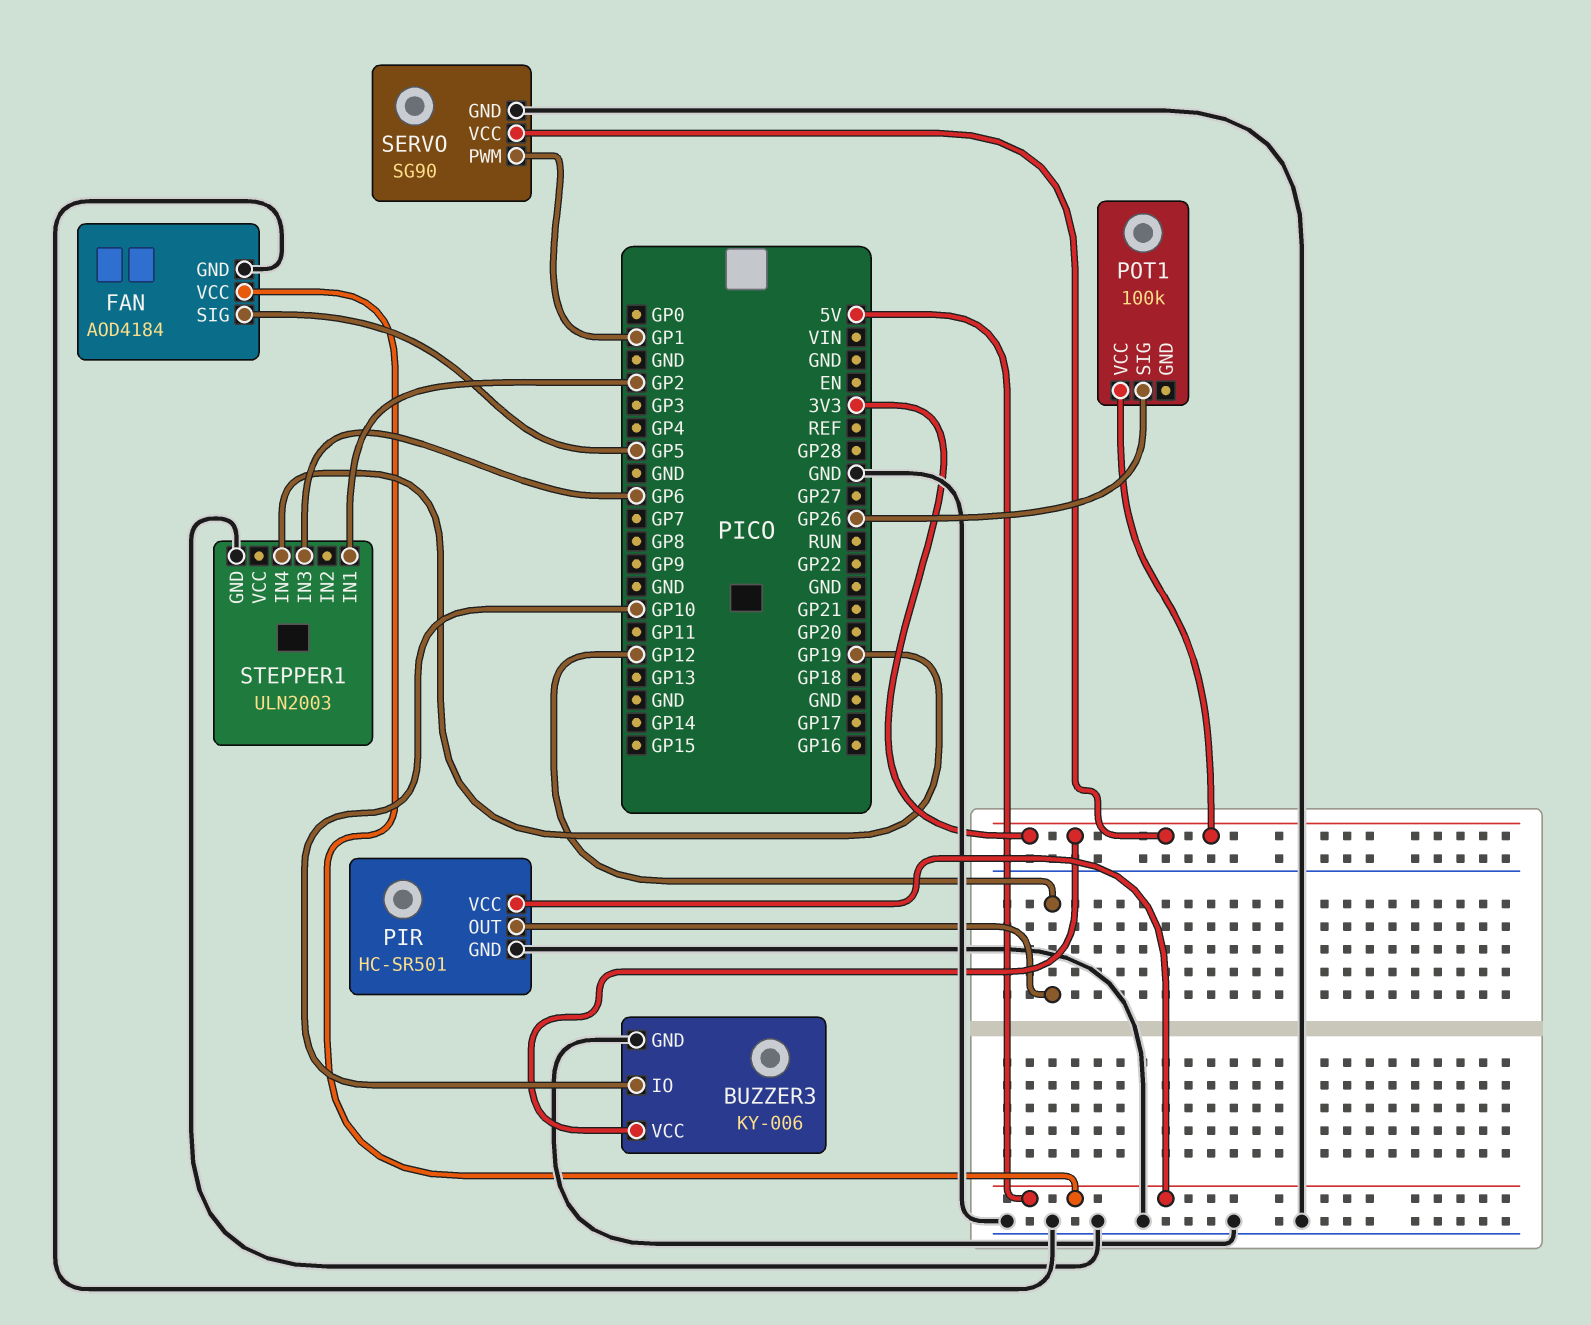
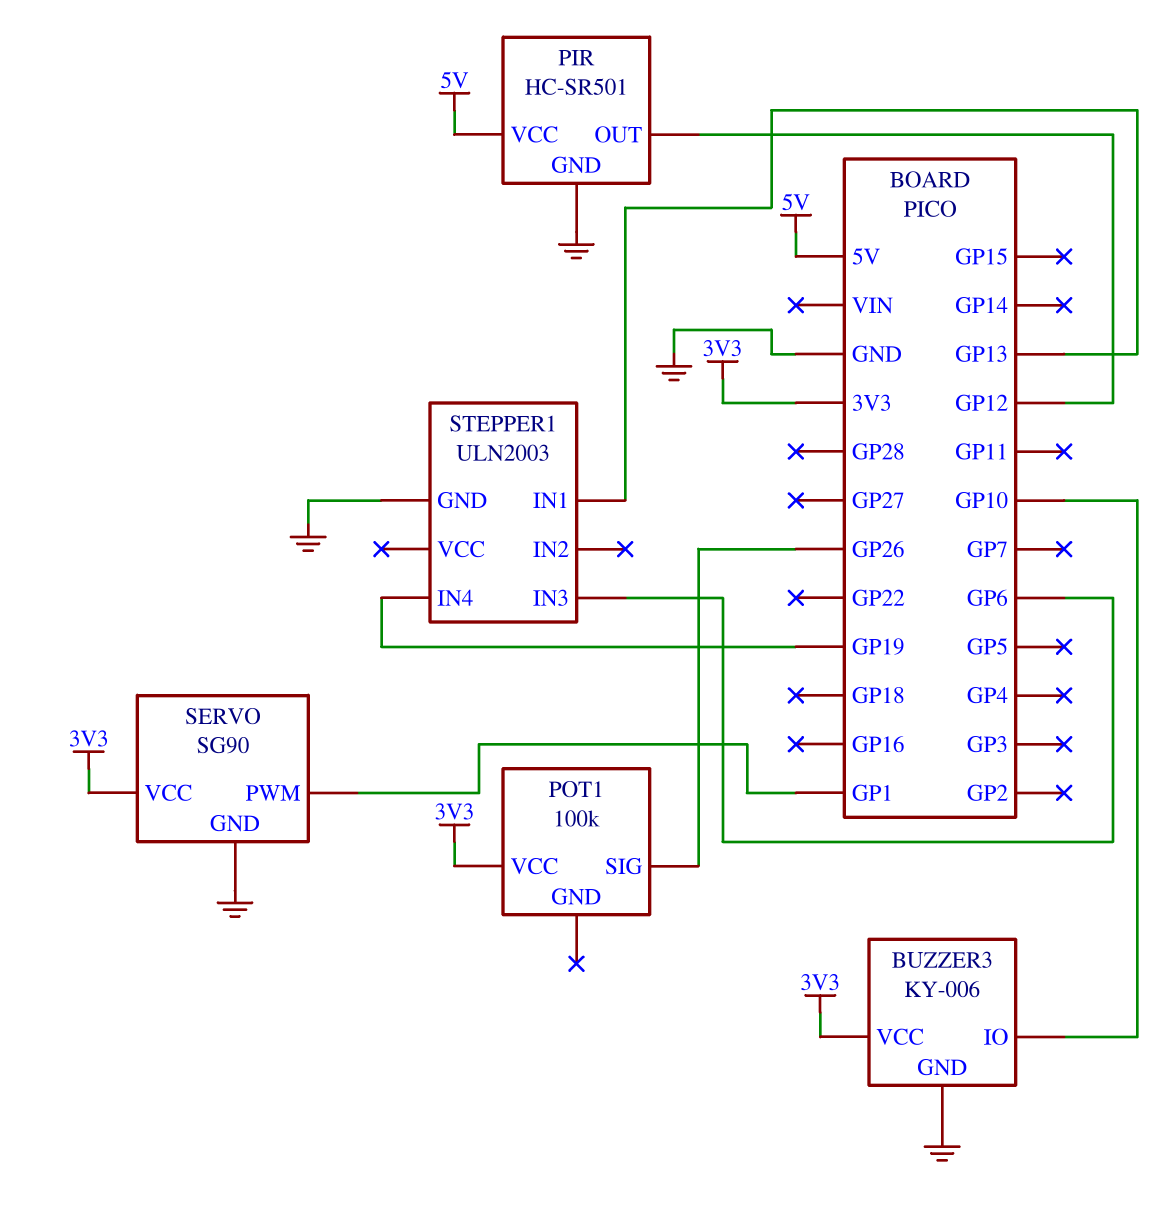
FAN: AOD4184 -> none
FAN pin GND: GND -> none
FAN pin SIG: GP5 -> none
FAN pin VCC: 5V -> none
STEPPER1 pin IN1: GP2 -> GP13

